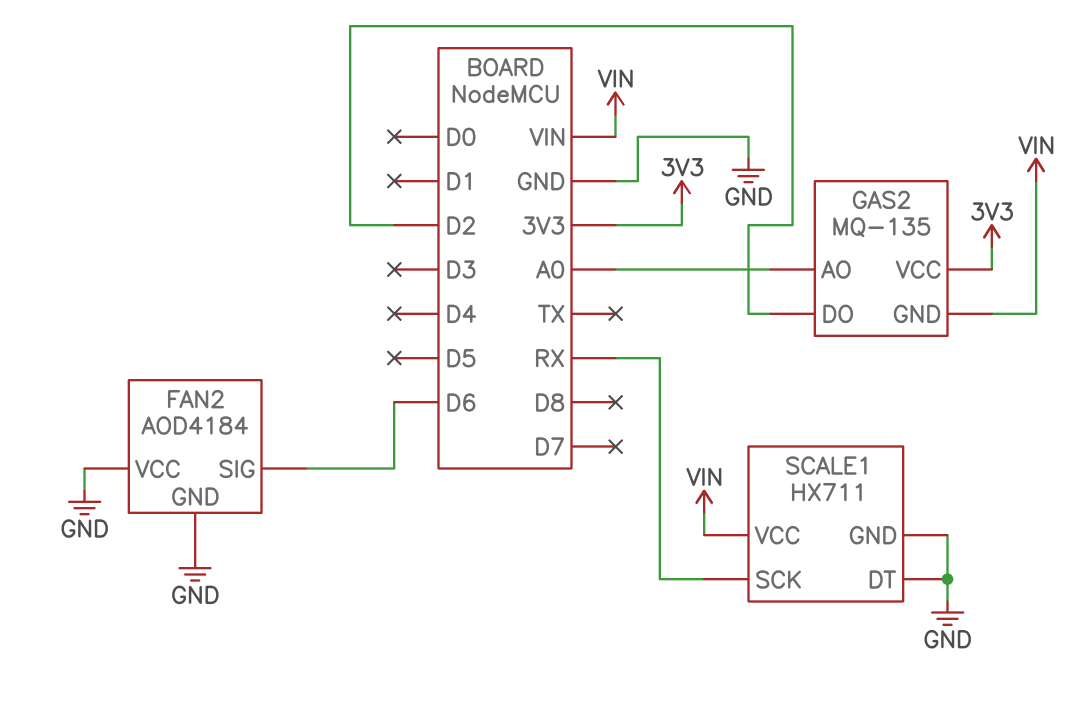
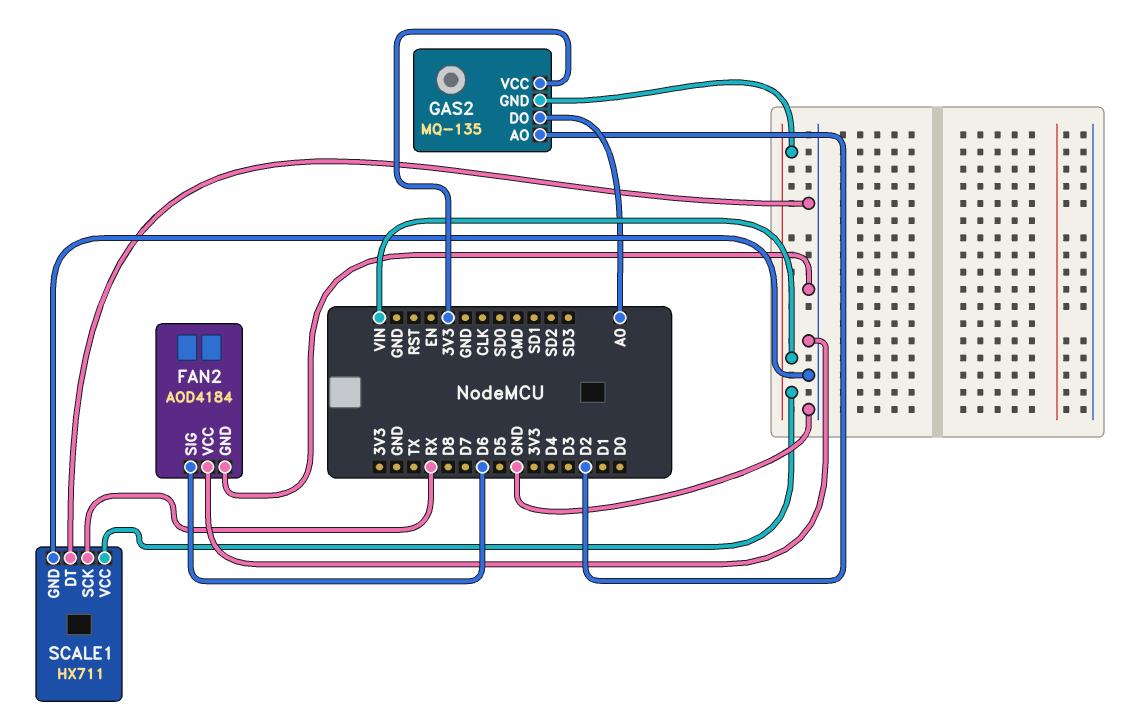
GAS2 pin AO: A0 -> D2
GAS2 pin DO: D2 -> A0

